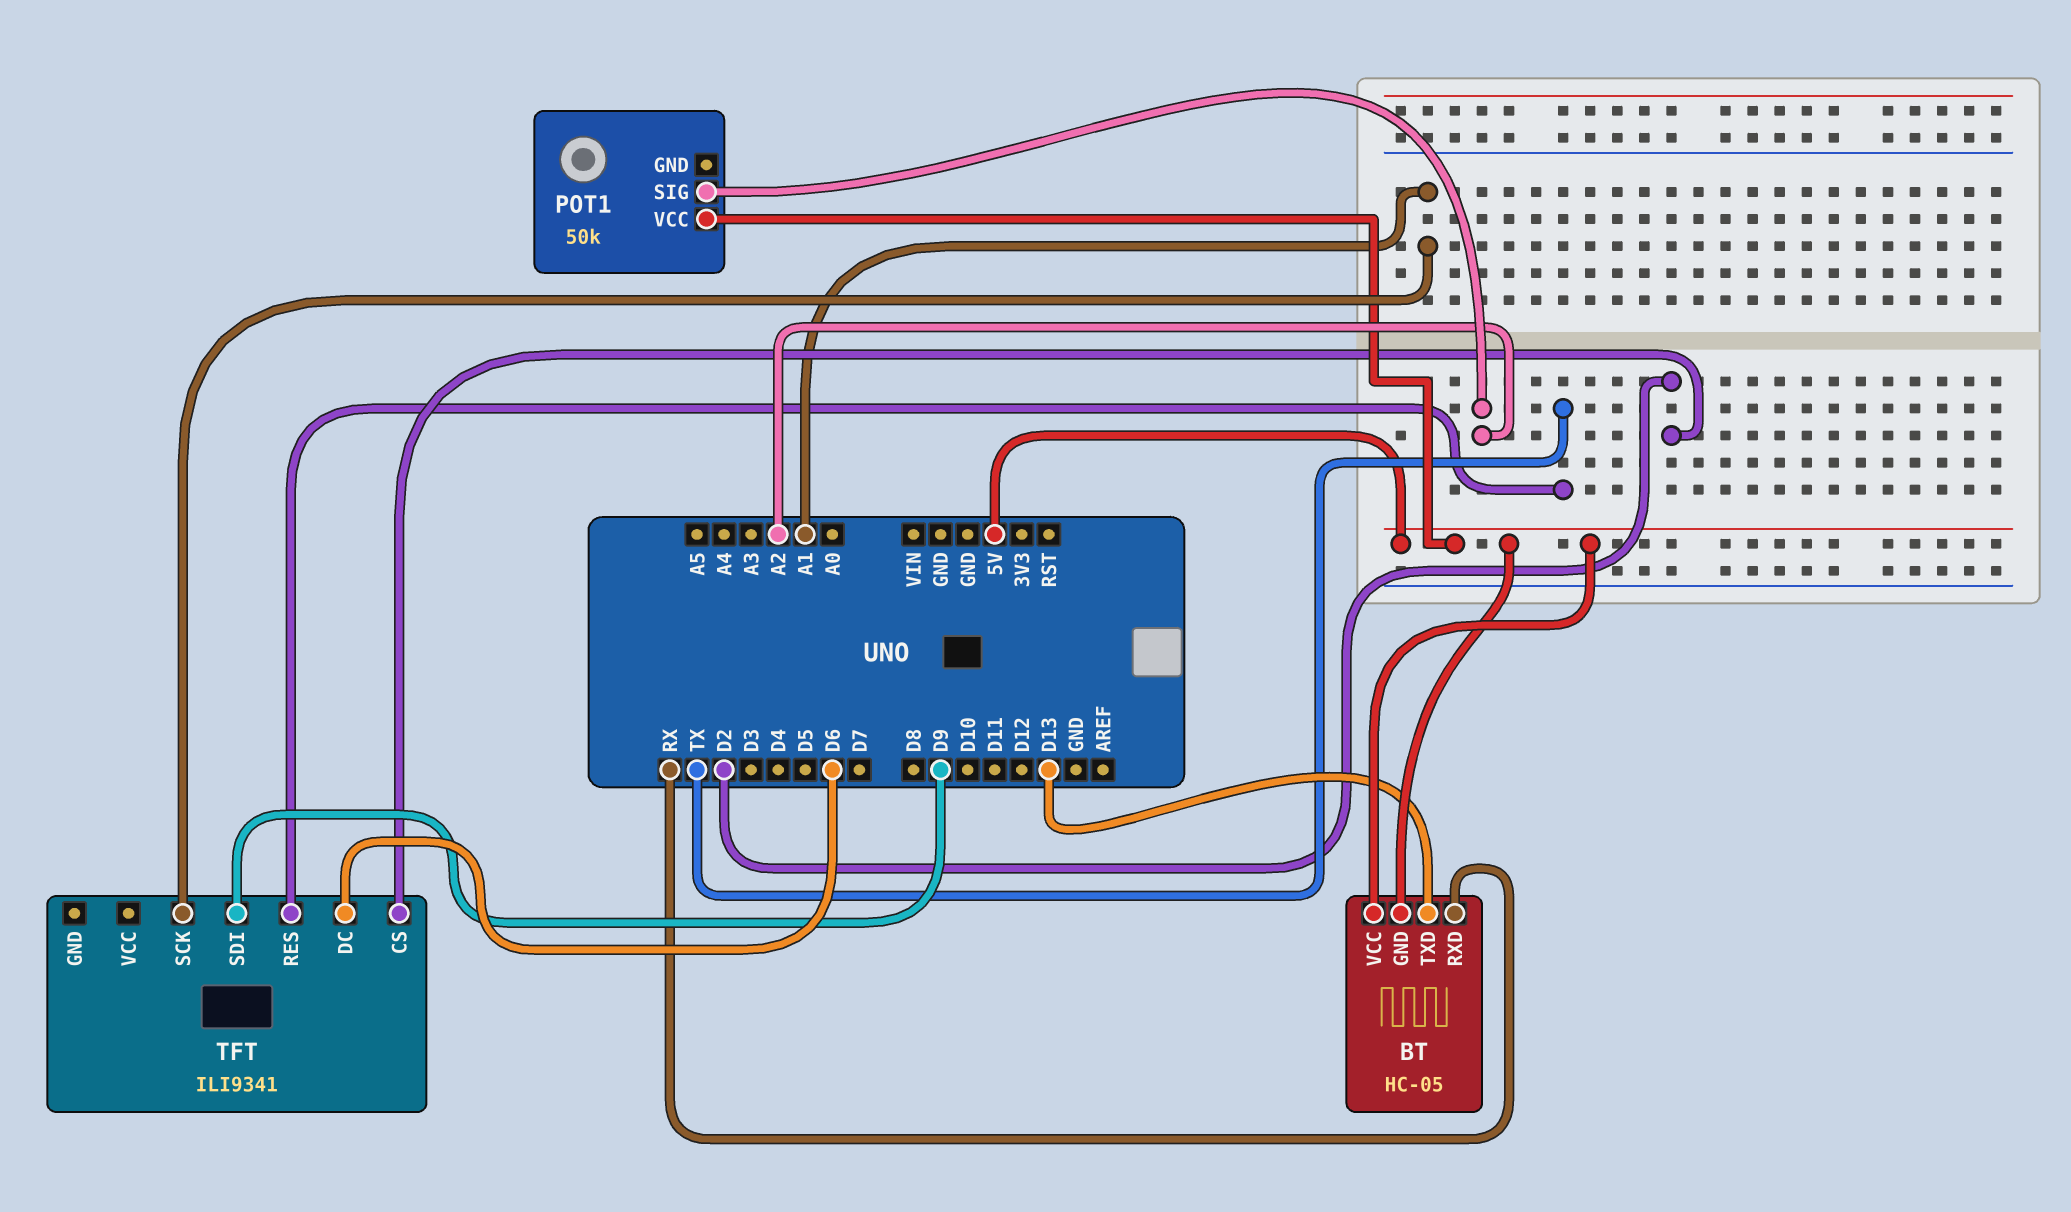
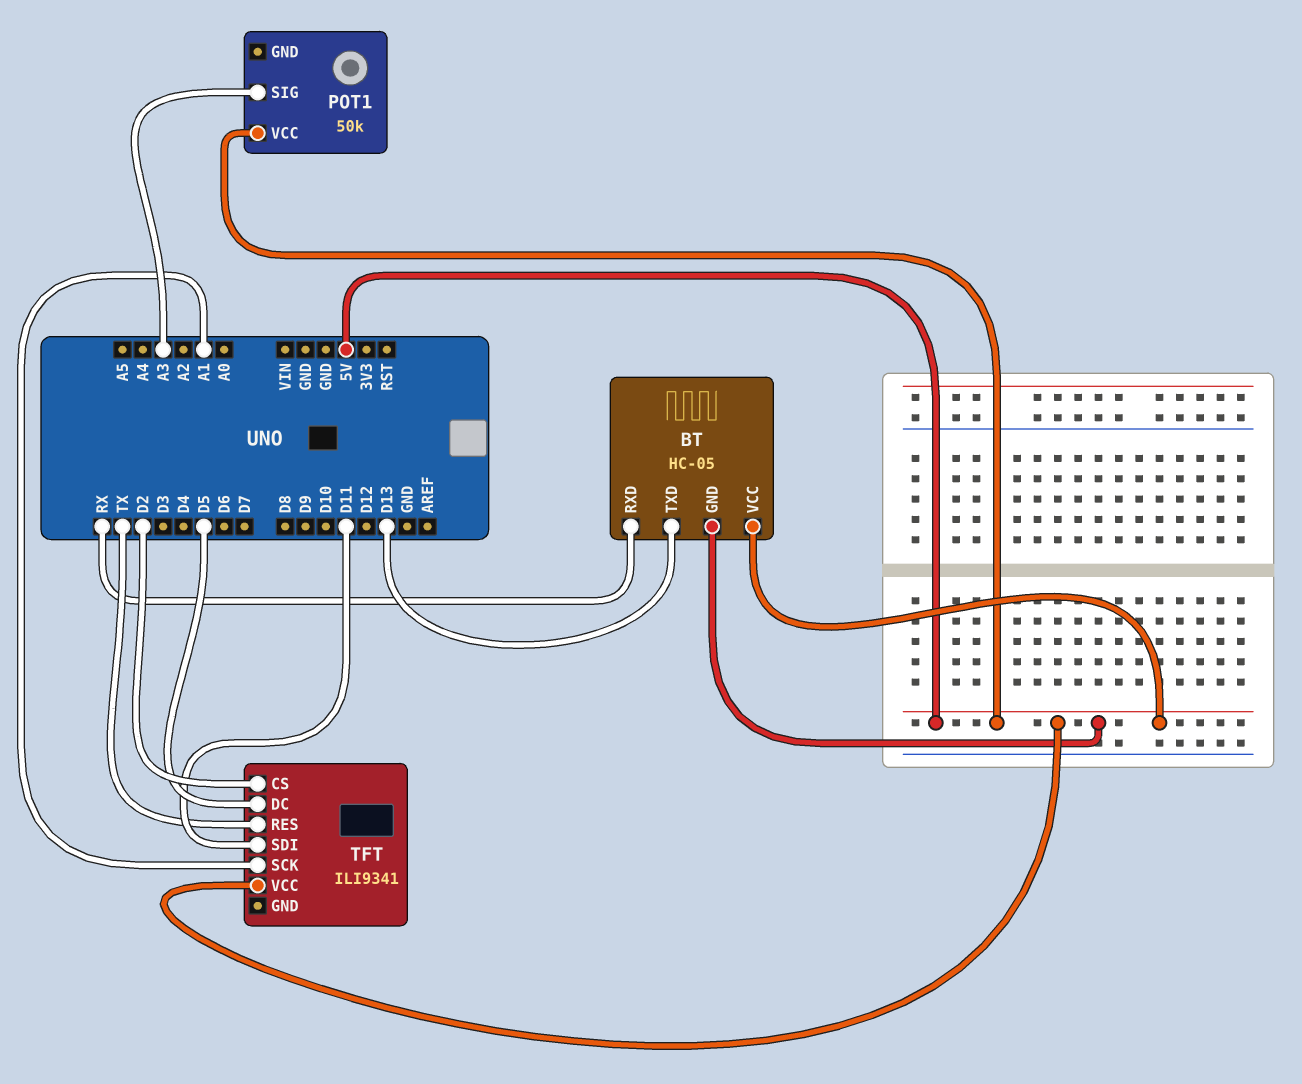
POT1 pin SIG: A2 -> A3
TFT pin DC: D6 -> D5
TFT pin SDI: D9 -> D11
TFT pin VCC: none -> 5V

